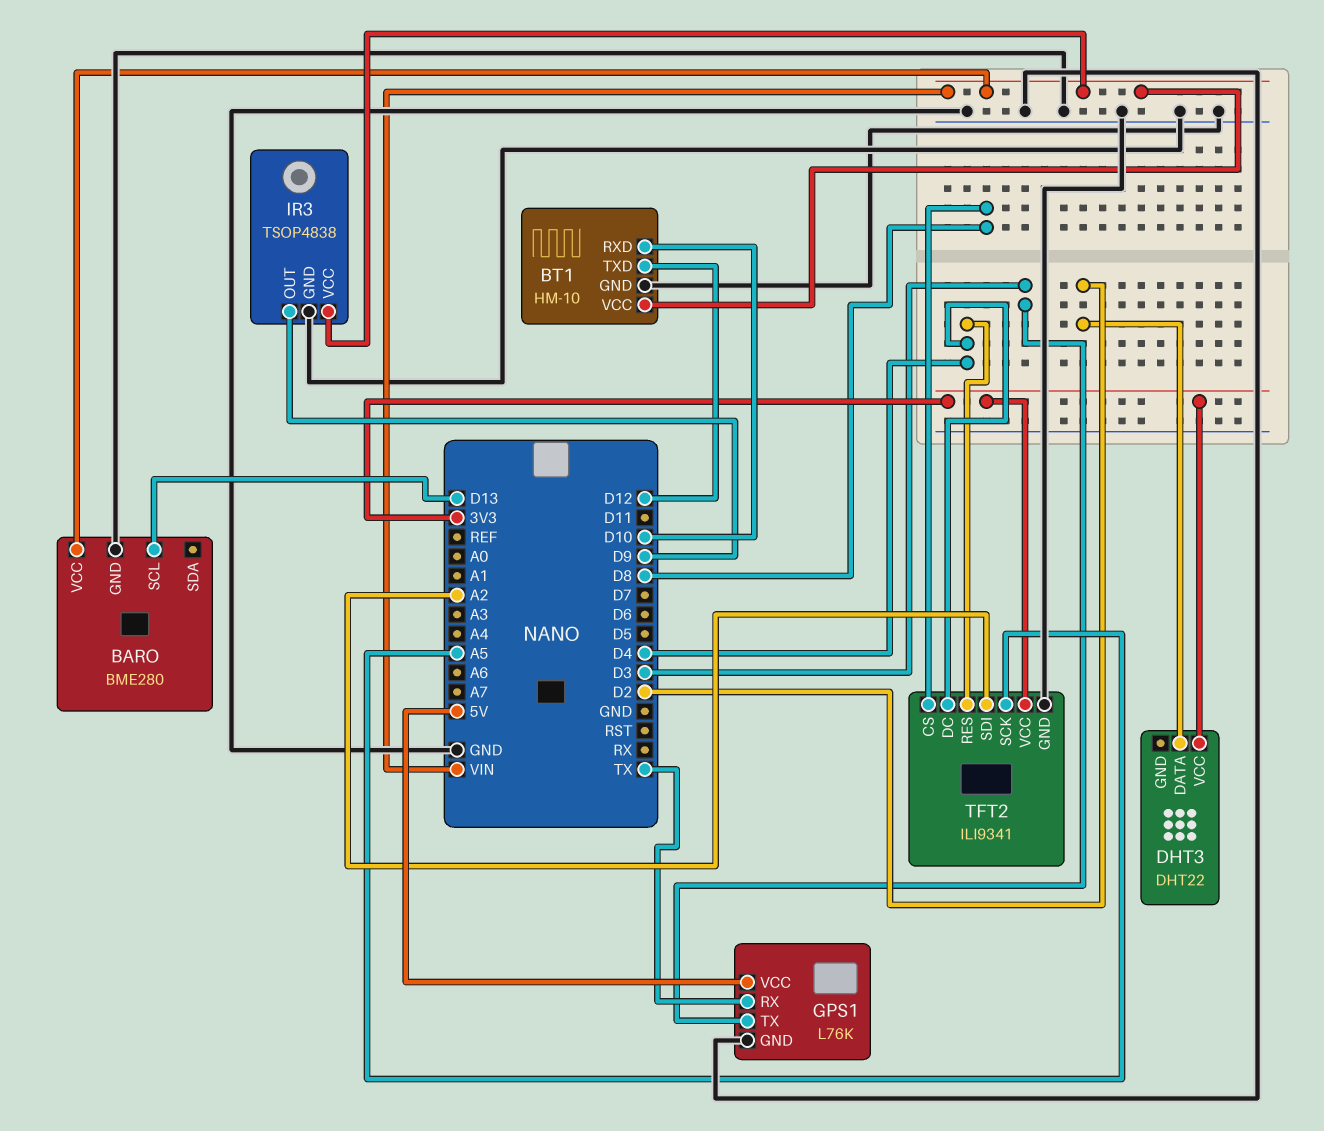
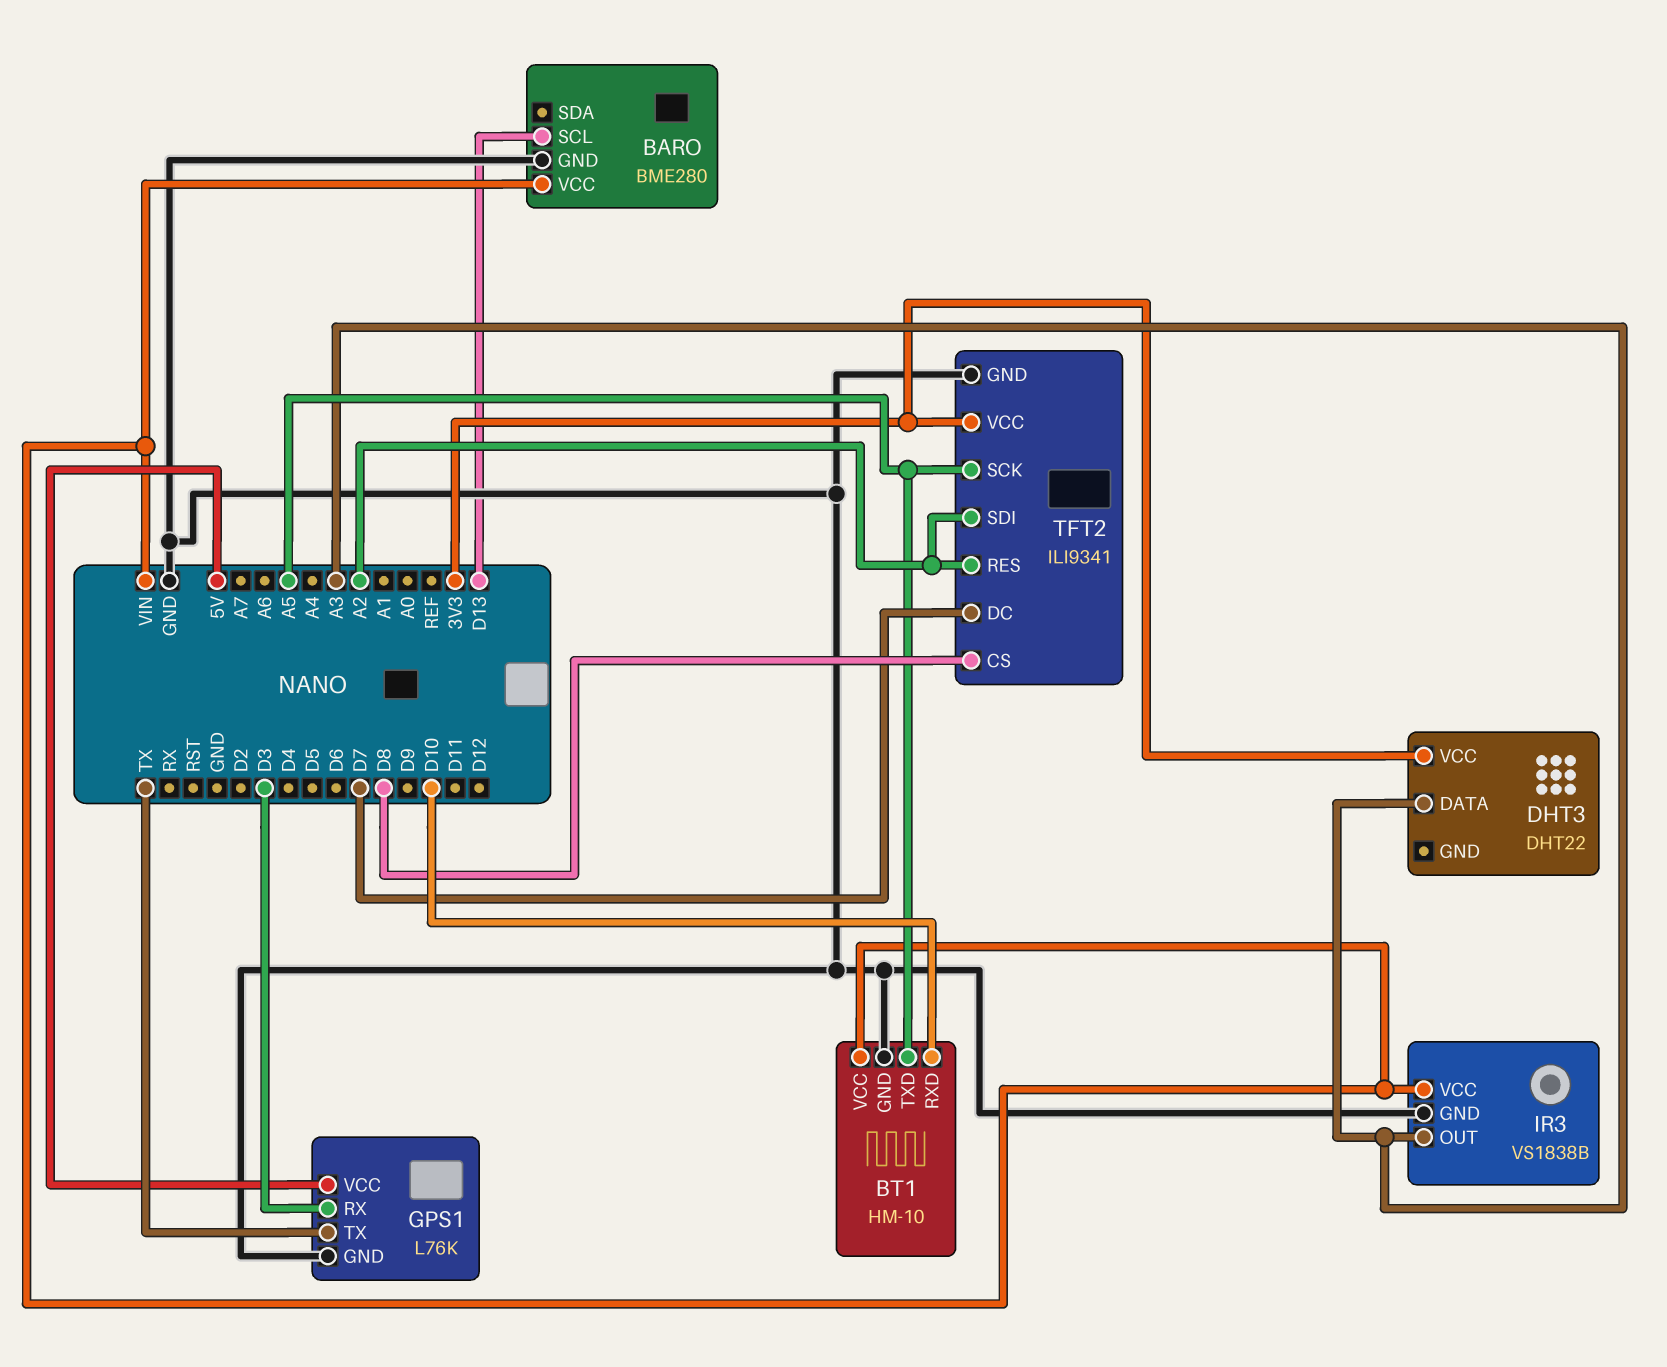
BT1 pin TXD: D12 -> A5
DHT3 pin DATA: D2 -> A3
GPS1 pin RX: TX -> D3
GPS1 pin TX: D3 -> TX
IR3: TSOP4838 -> VS1838B
IR3 pin OUT: D9 -> A3
TFT2 pin DC: D4 -> D7
TFT2 pin RES: D4 -> A2

